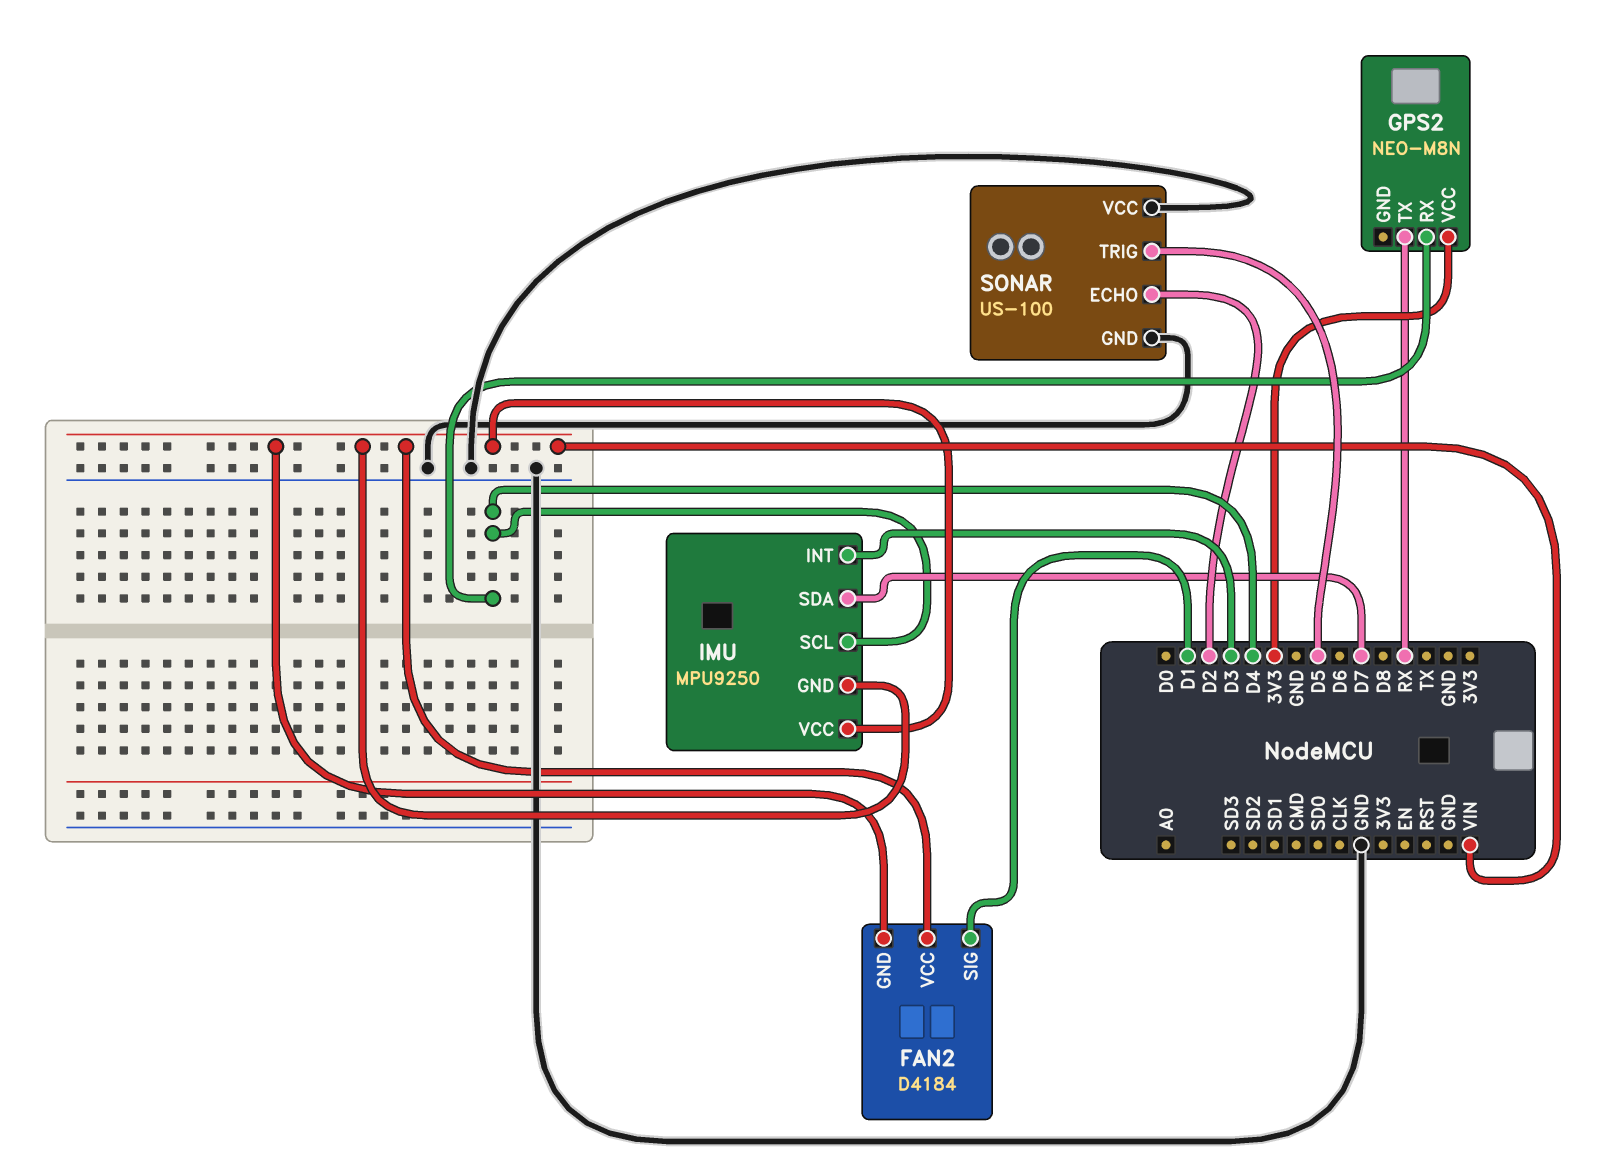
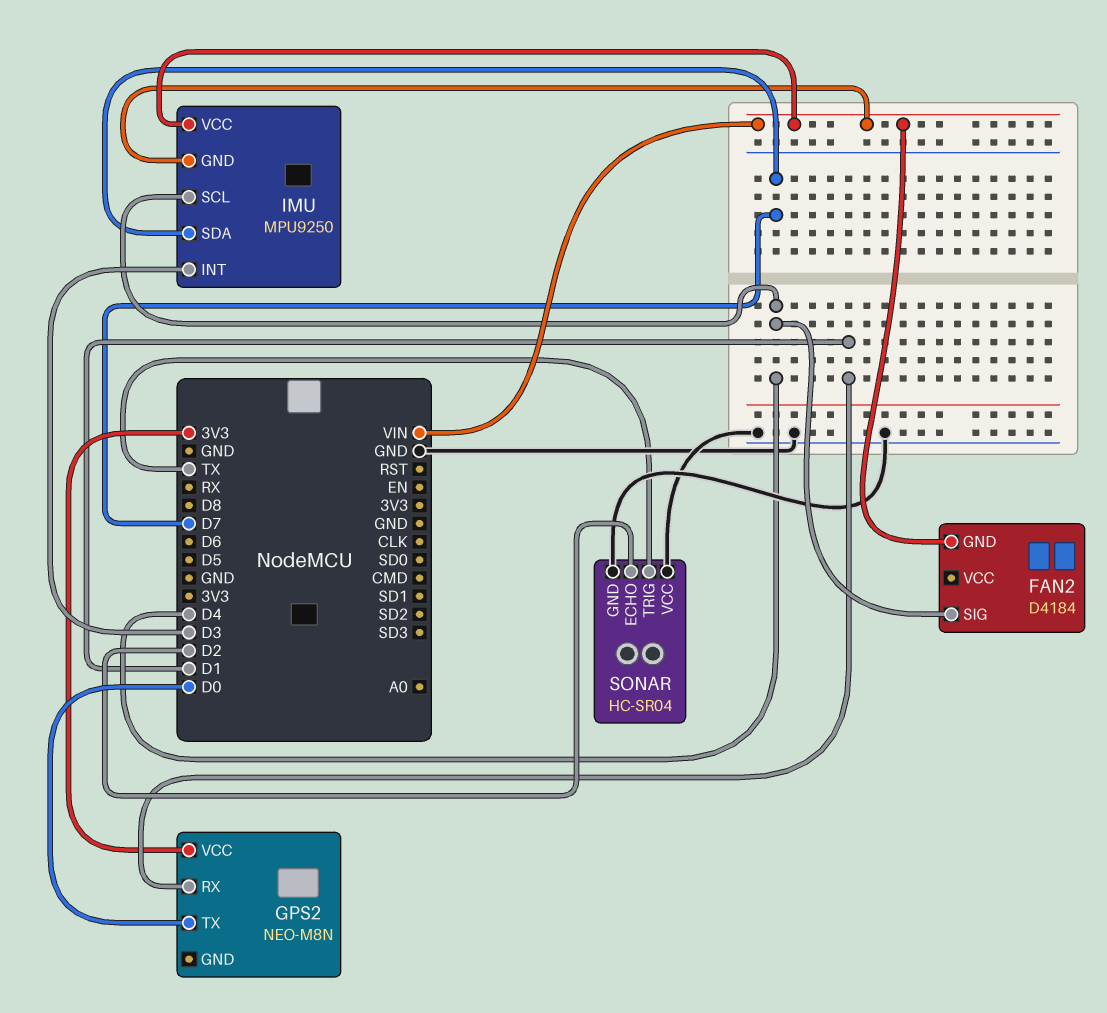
FAN2 pin SIG: D1 -> D4
FAN2 pin VCC: VIN -> none
GPS2 pin RX: D4 -> D1
GPS2 pin TX: RX -> D0
SONAR: US-100 -> HC-SR04
SONAR pin TRIG: D5 -> TX

